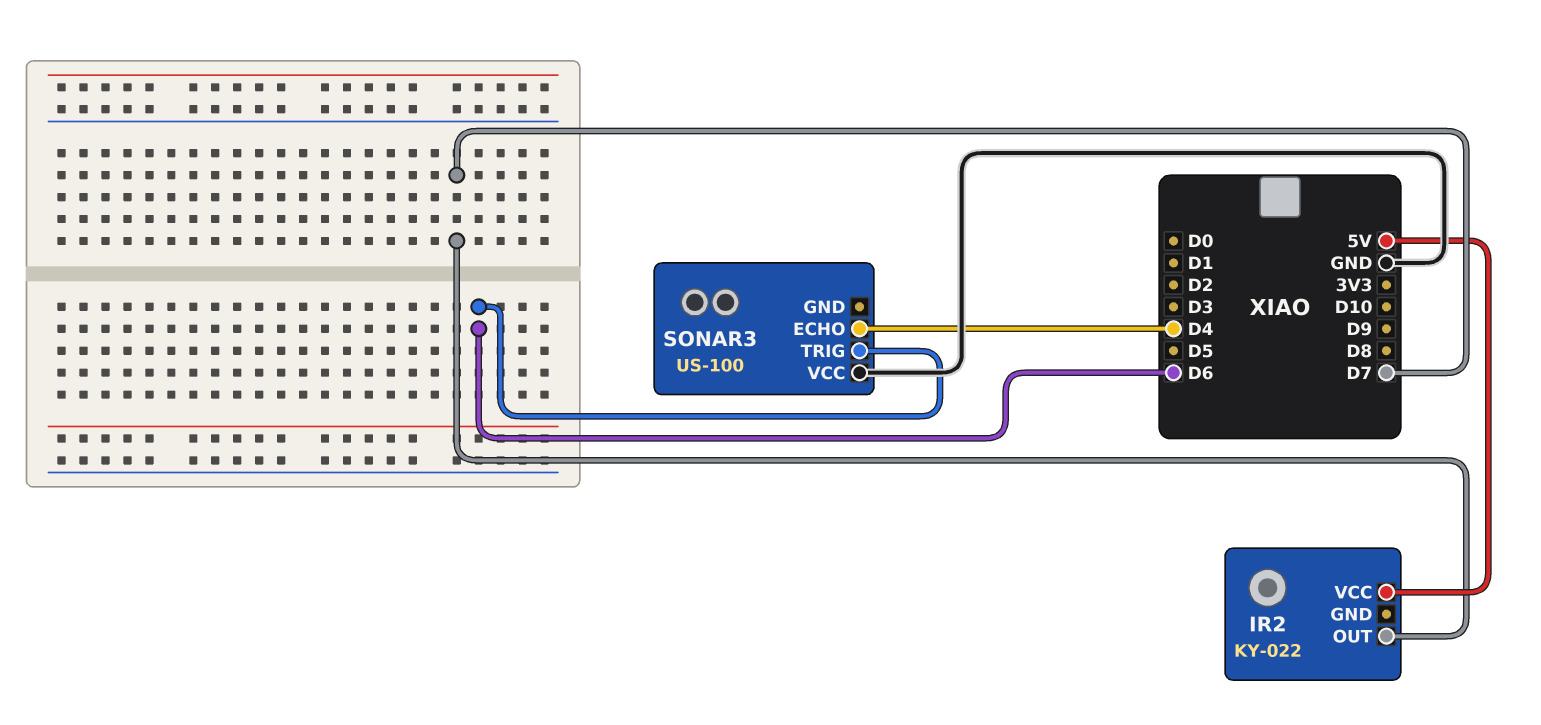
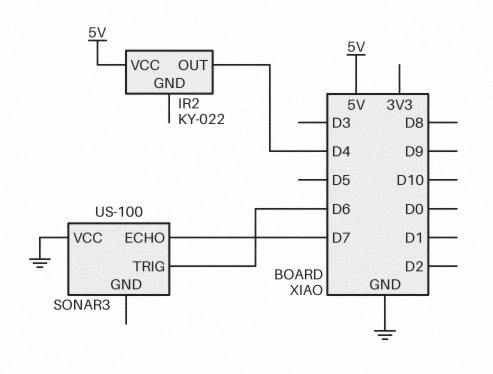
IR2 pin OUT: D7 -> D4
SONAR3 pin ECHO: D4 -> D7

